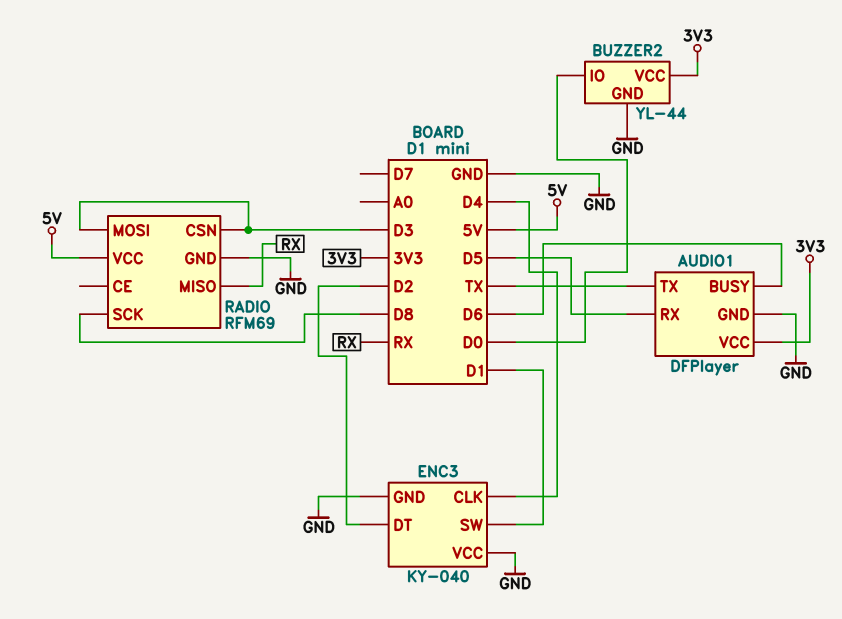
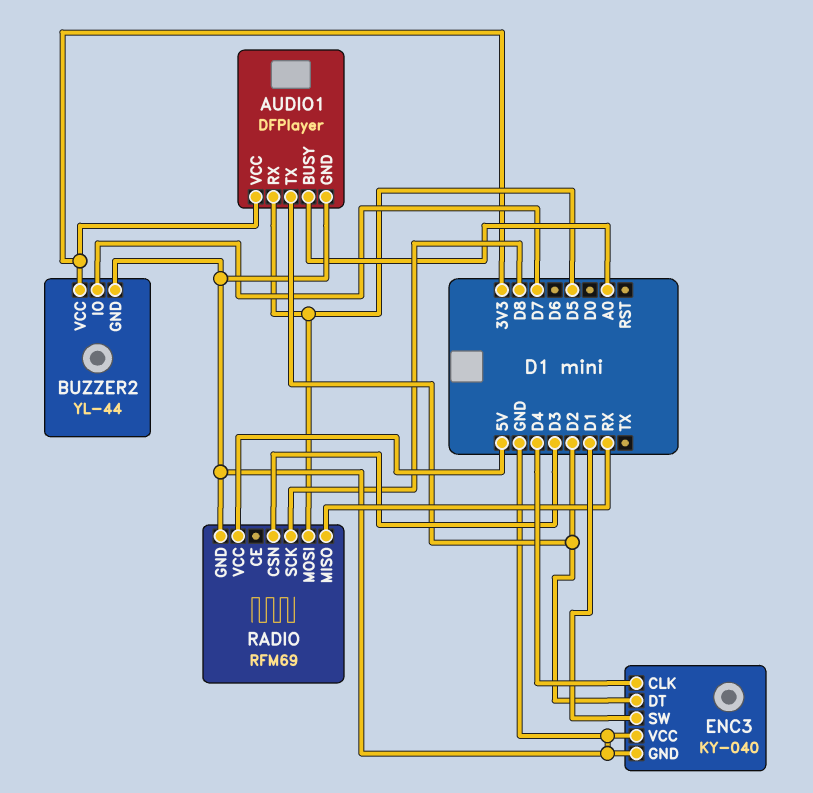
AUDIO1 pin BUSY: D6 -> A0
AUDIO1 pin TX: TX -> D2
BUZZER2 pin IO: D0 -> D7
RADIO pin MOSI: D3 -> D5

